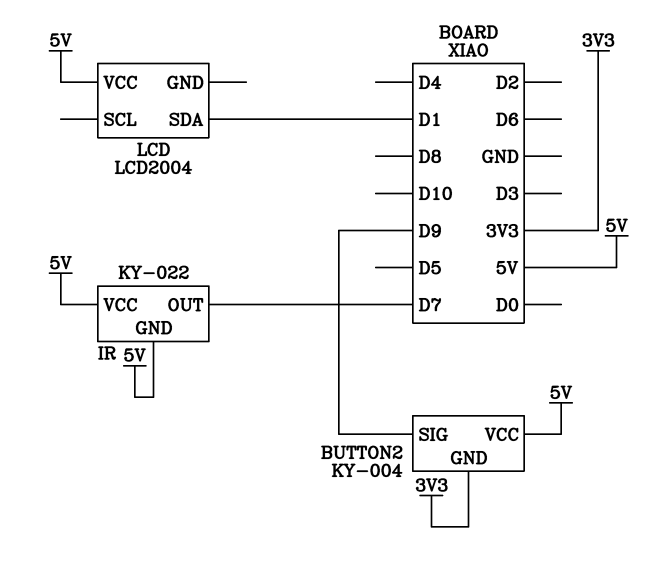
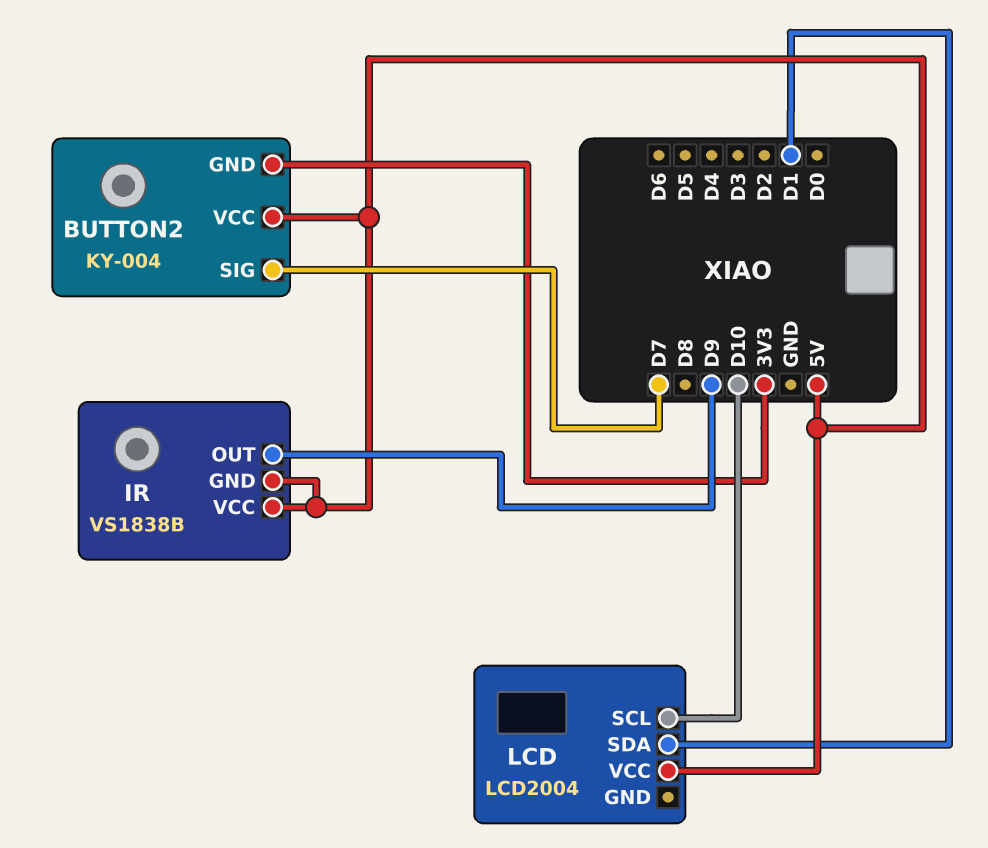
BUTTON2 pin SIG: D9 -> D7
IR: KY-022 -> VS1838B
IR pin OUT: D7 -> D9
LCD pin SCL: none -> D10

